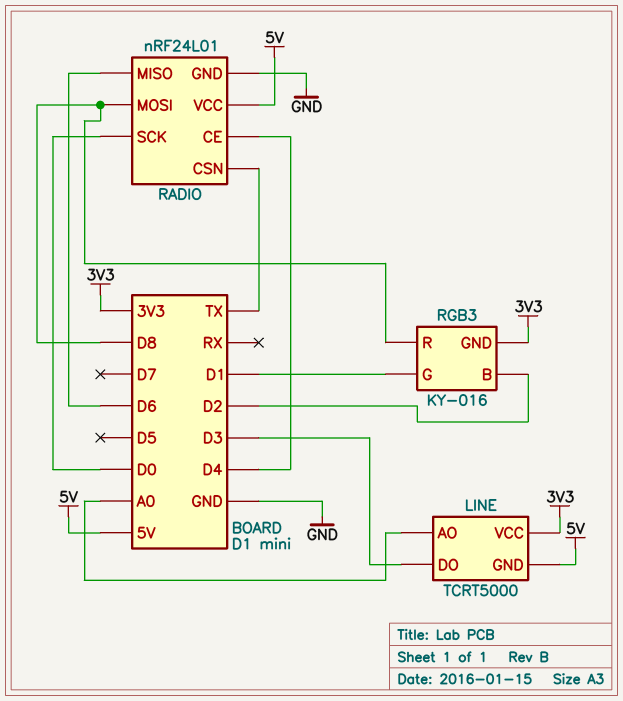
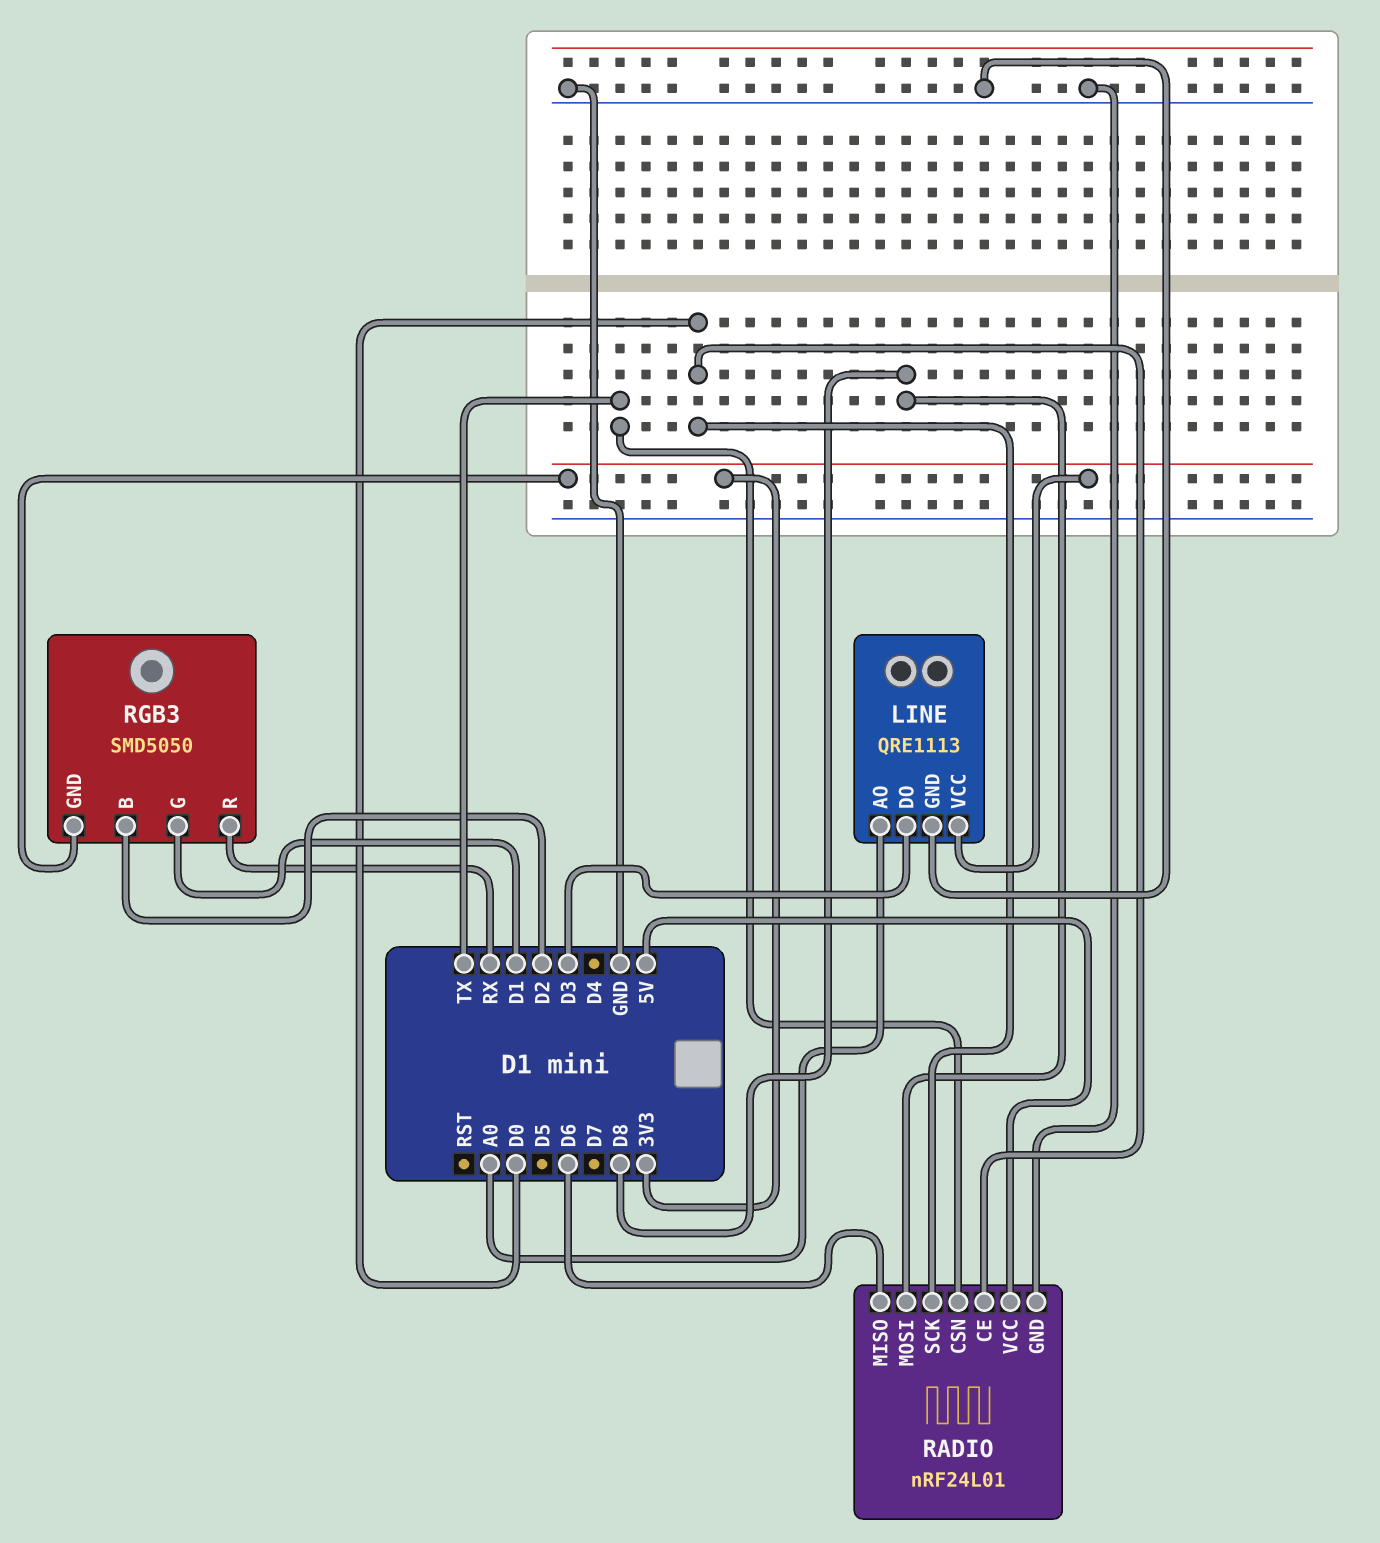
LINE: TCRT5000 -> QRE1113
LINE pin GND: 5V -> GND
RADIO pin CE: D4 -> D0
RGB3: KY-016 -> SMD5050
RGB3 pin R: D8 -> RX

